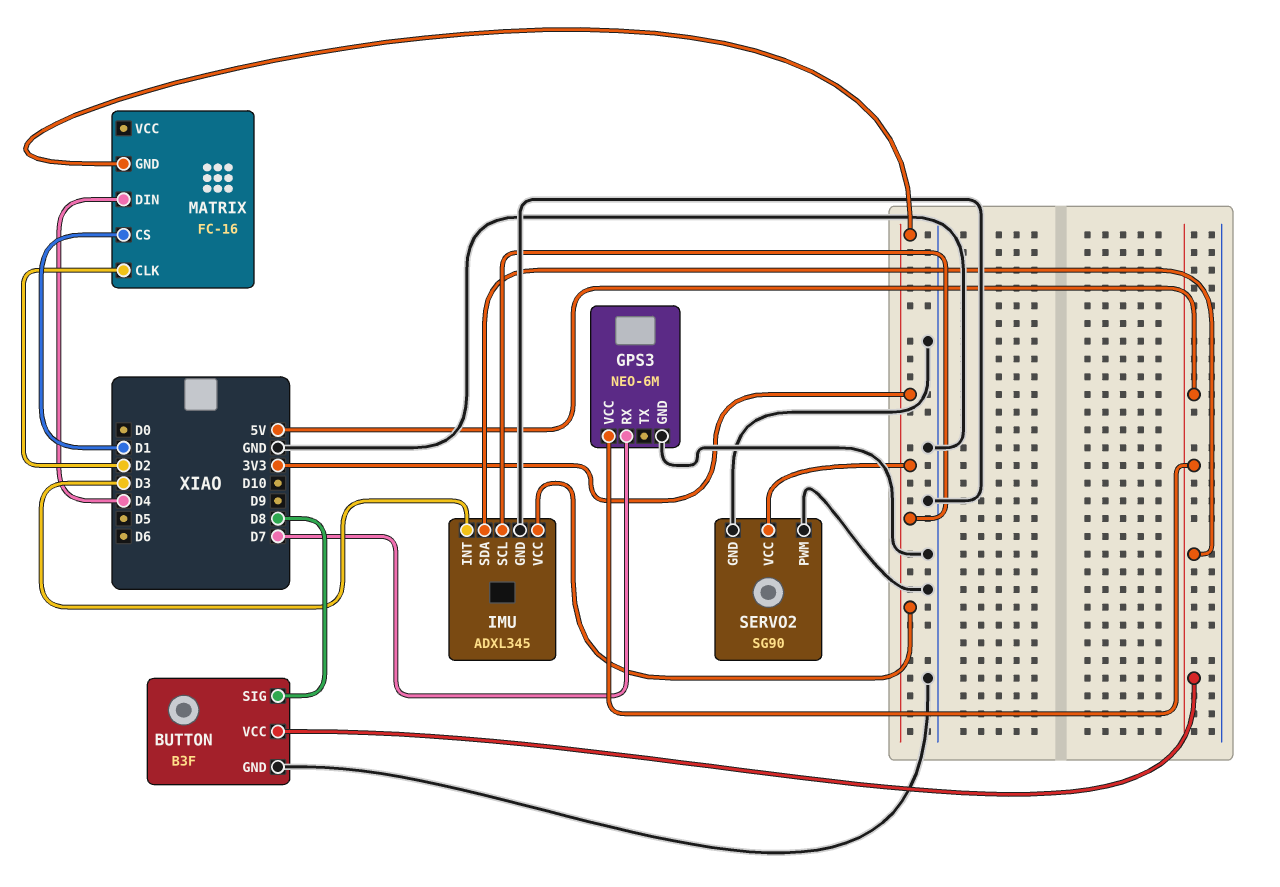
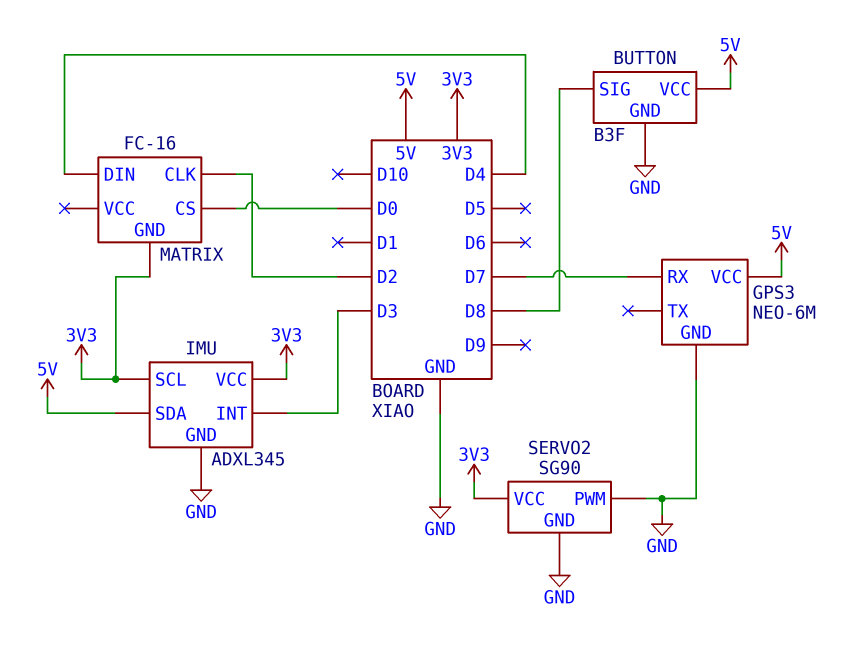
MATRIX pin CS: D1 -> D0

